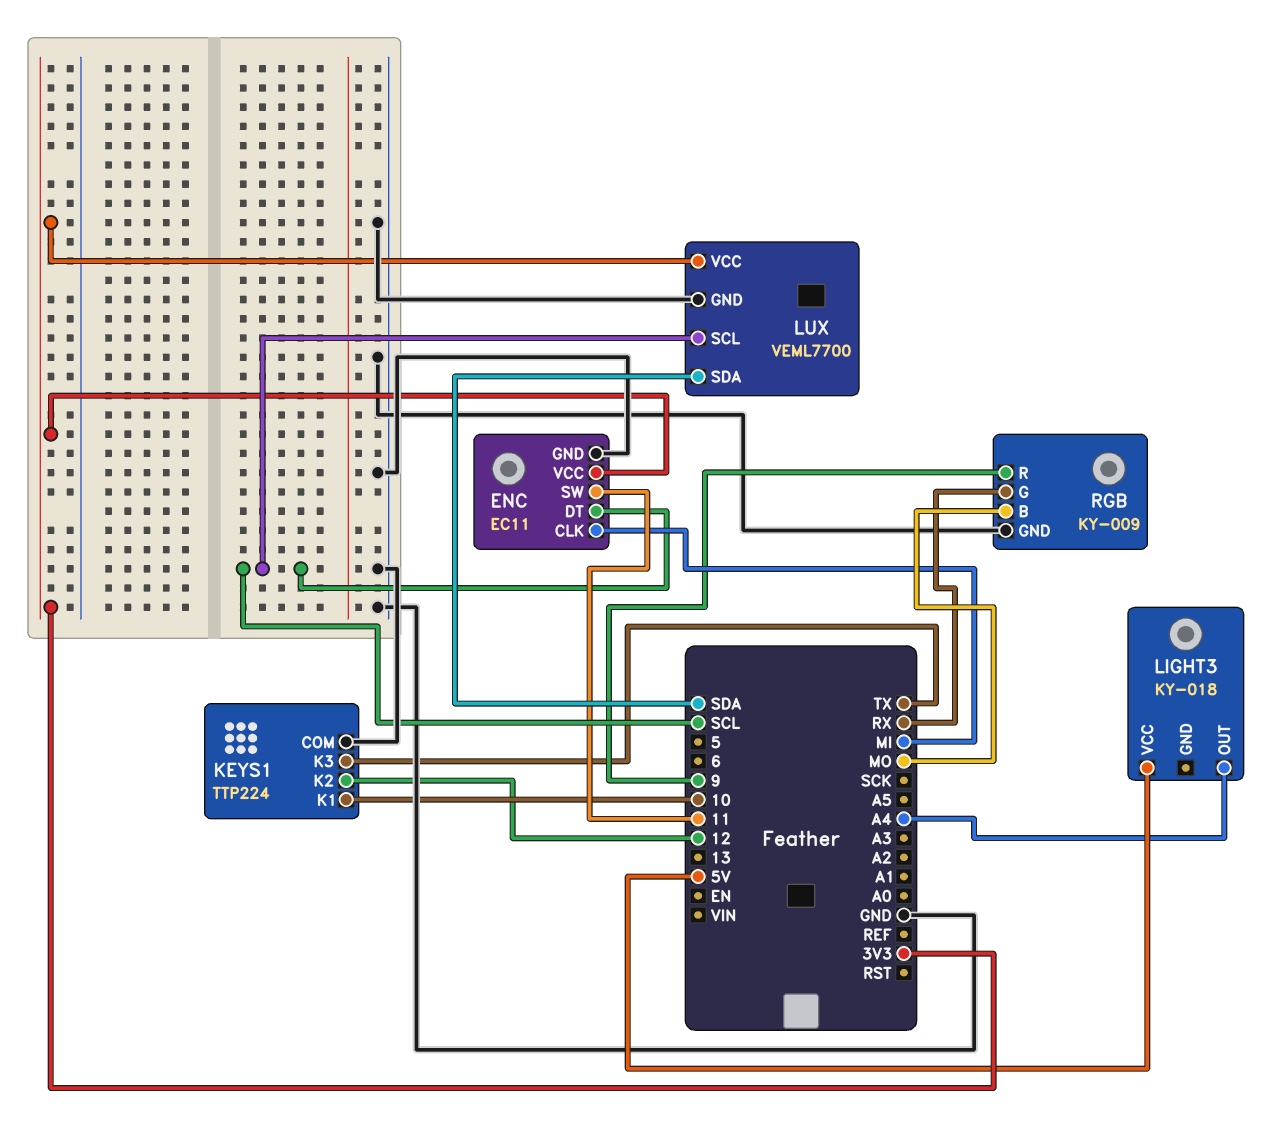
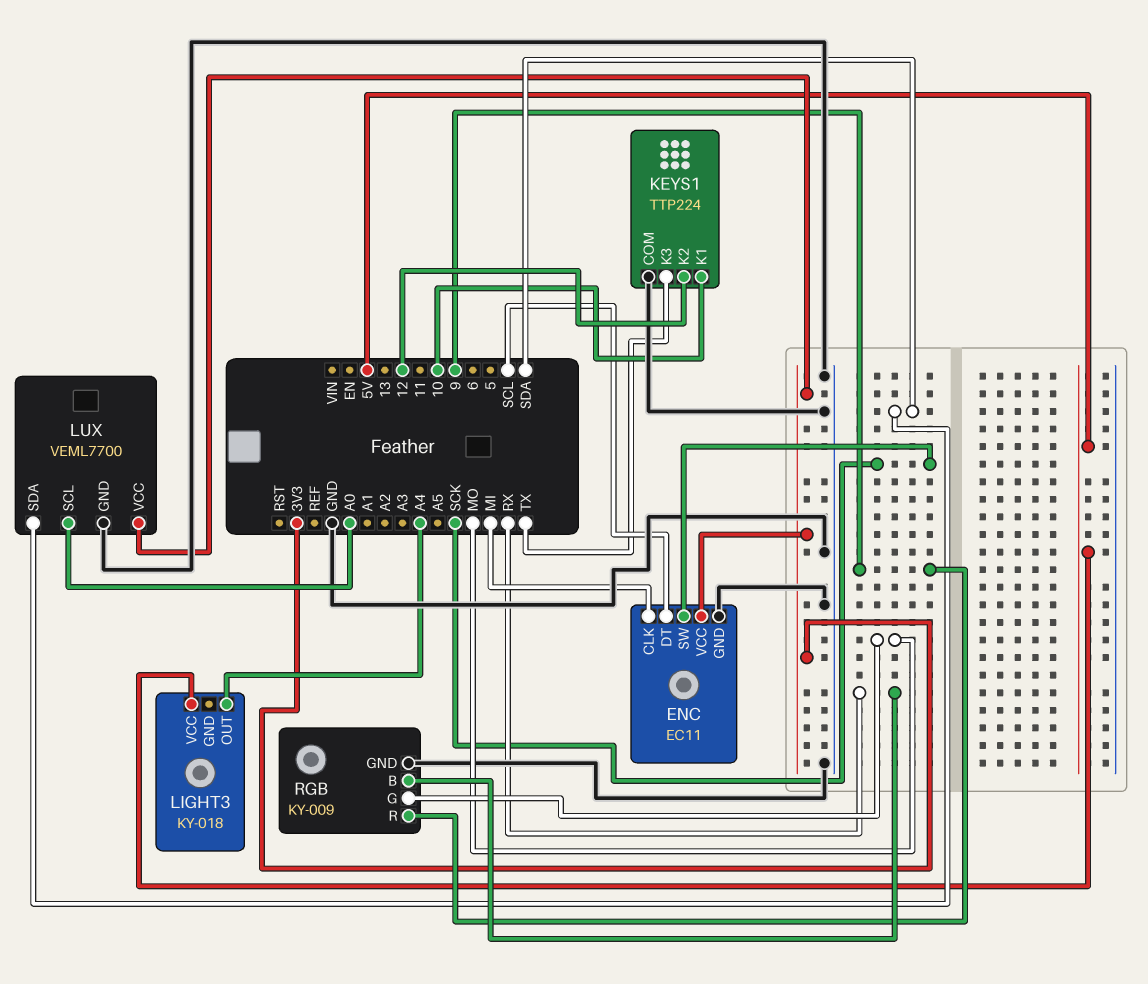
ENC pin SW: 11 -> SCK
LUX pin SCL: SCL -> A0
RGB pin B: MO -> RX
RGB pin G: RX -> MO

